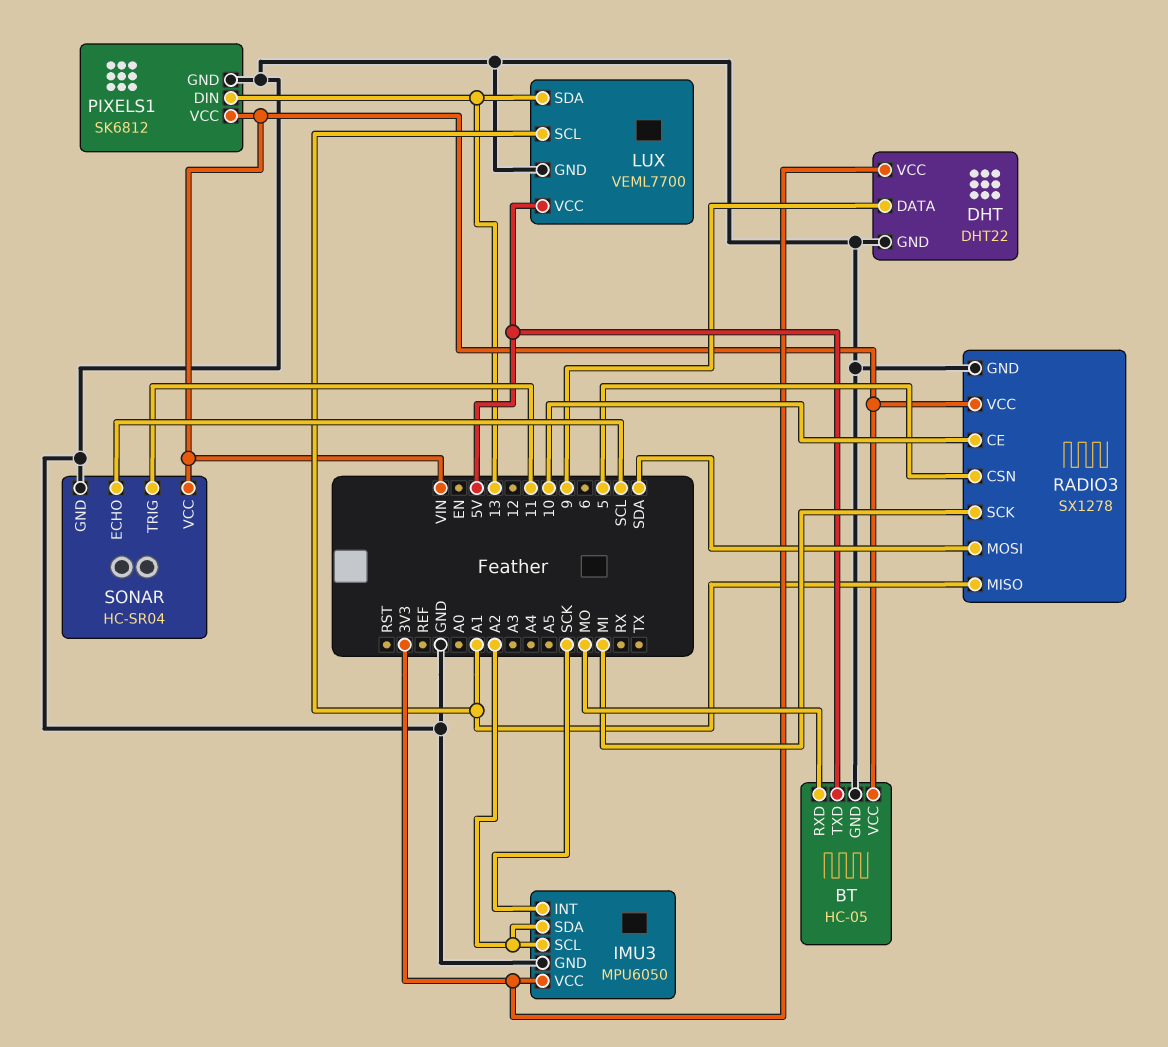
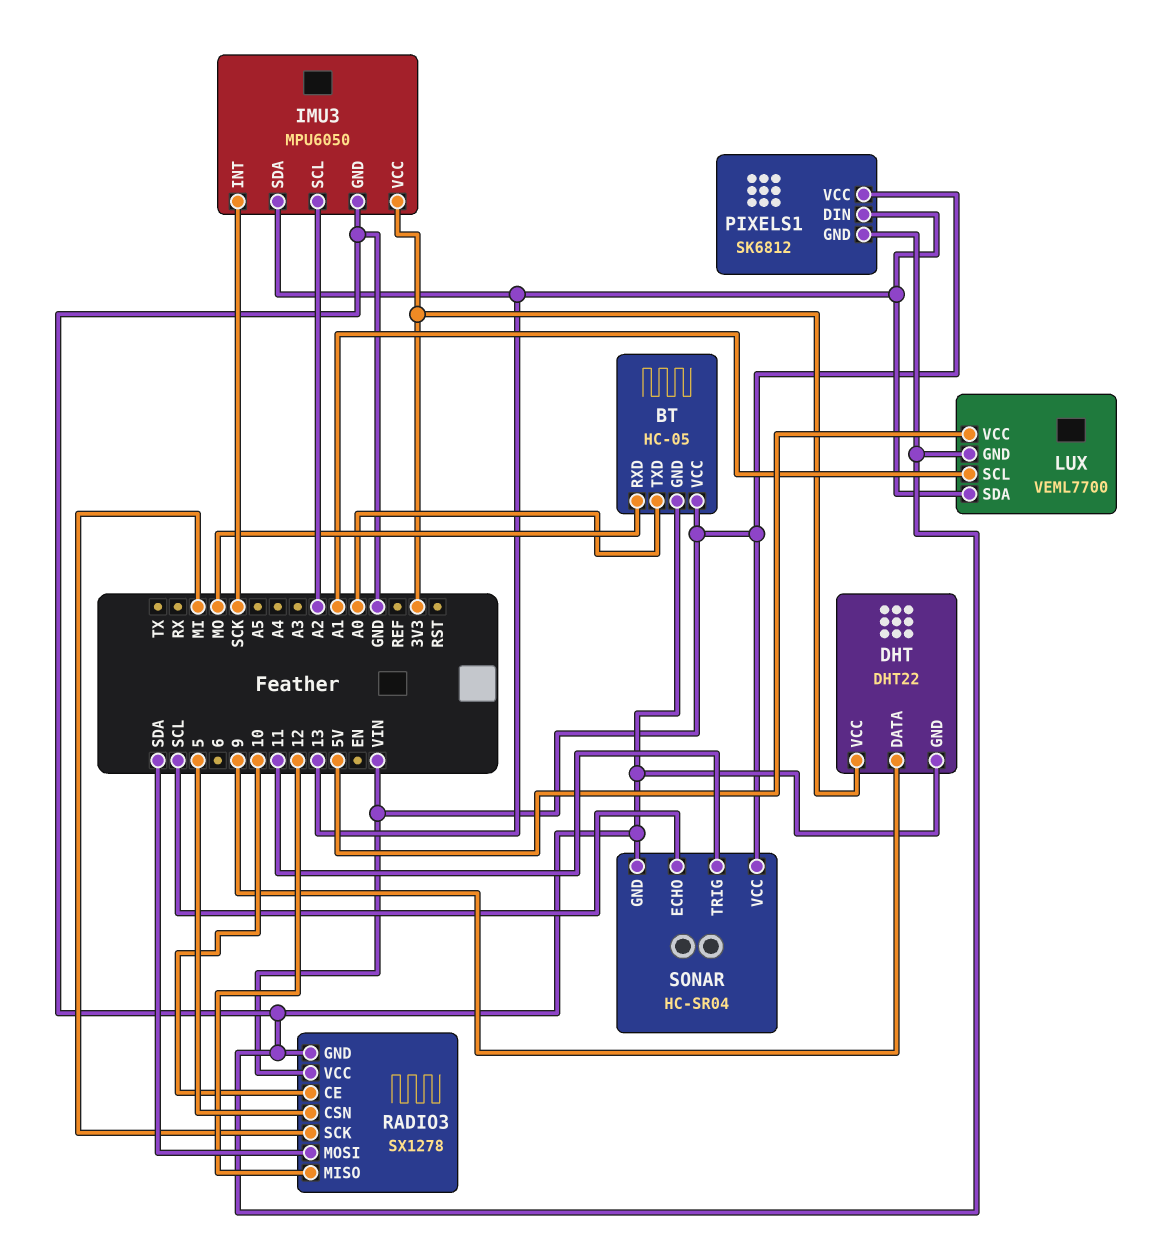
BT pin TXD: 5V -> A0
IMU3 pin SDA: A2 -> 13
RADIO3 pin MISO: A1 -> 12

